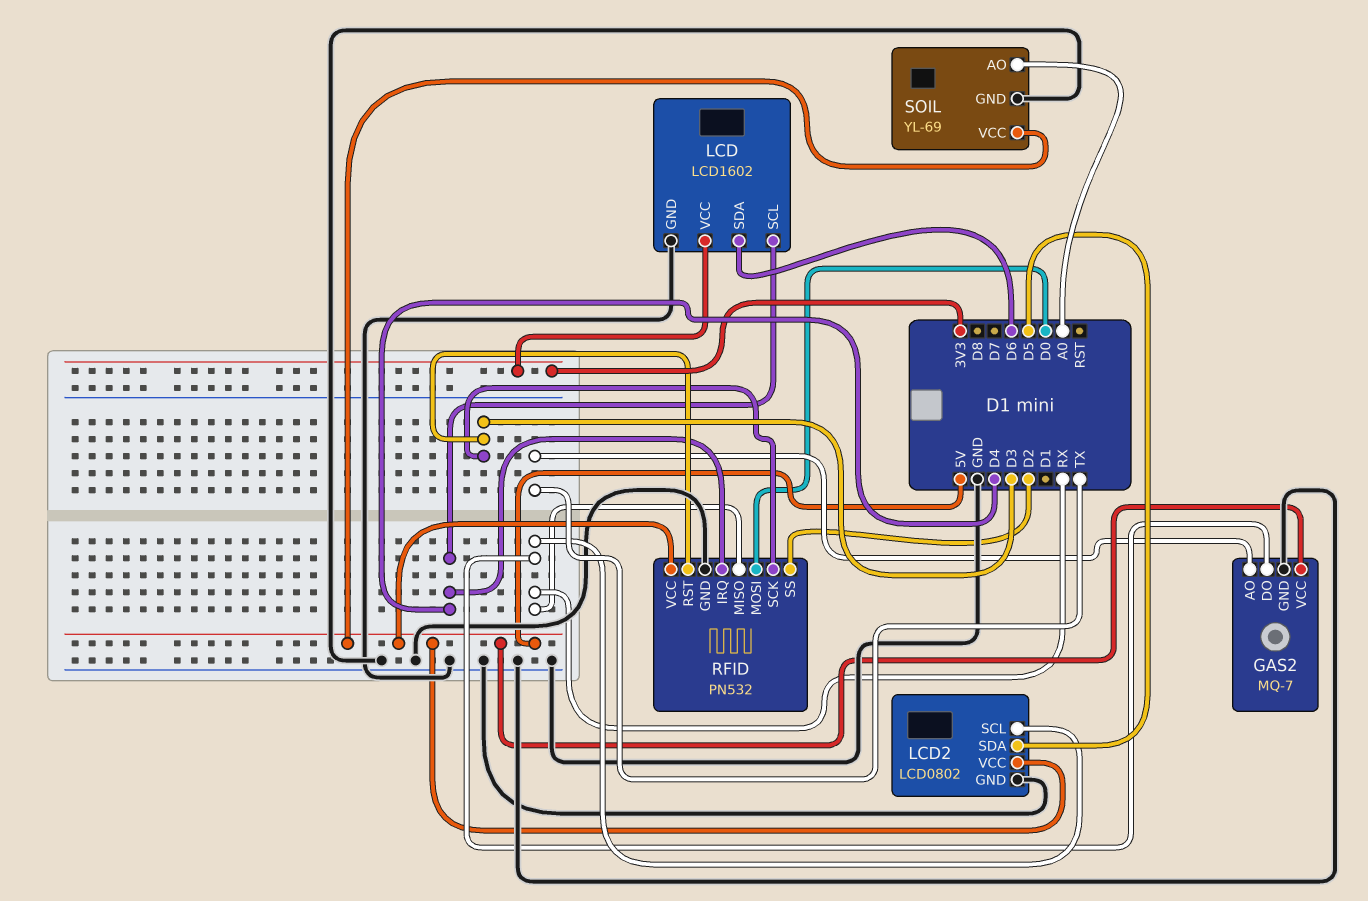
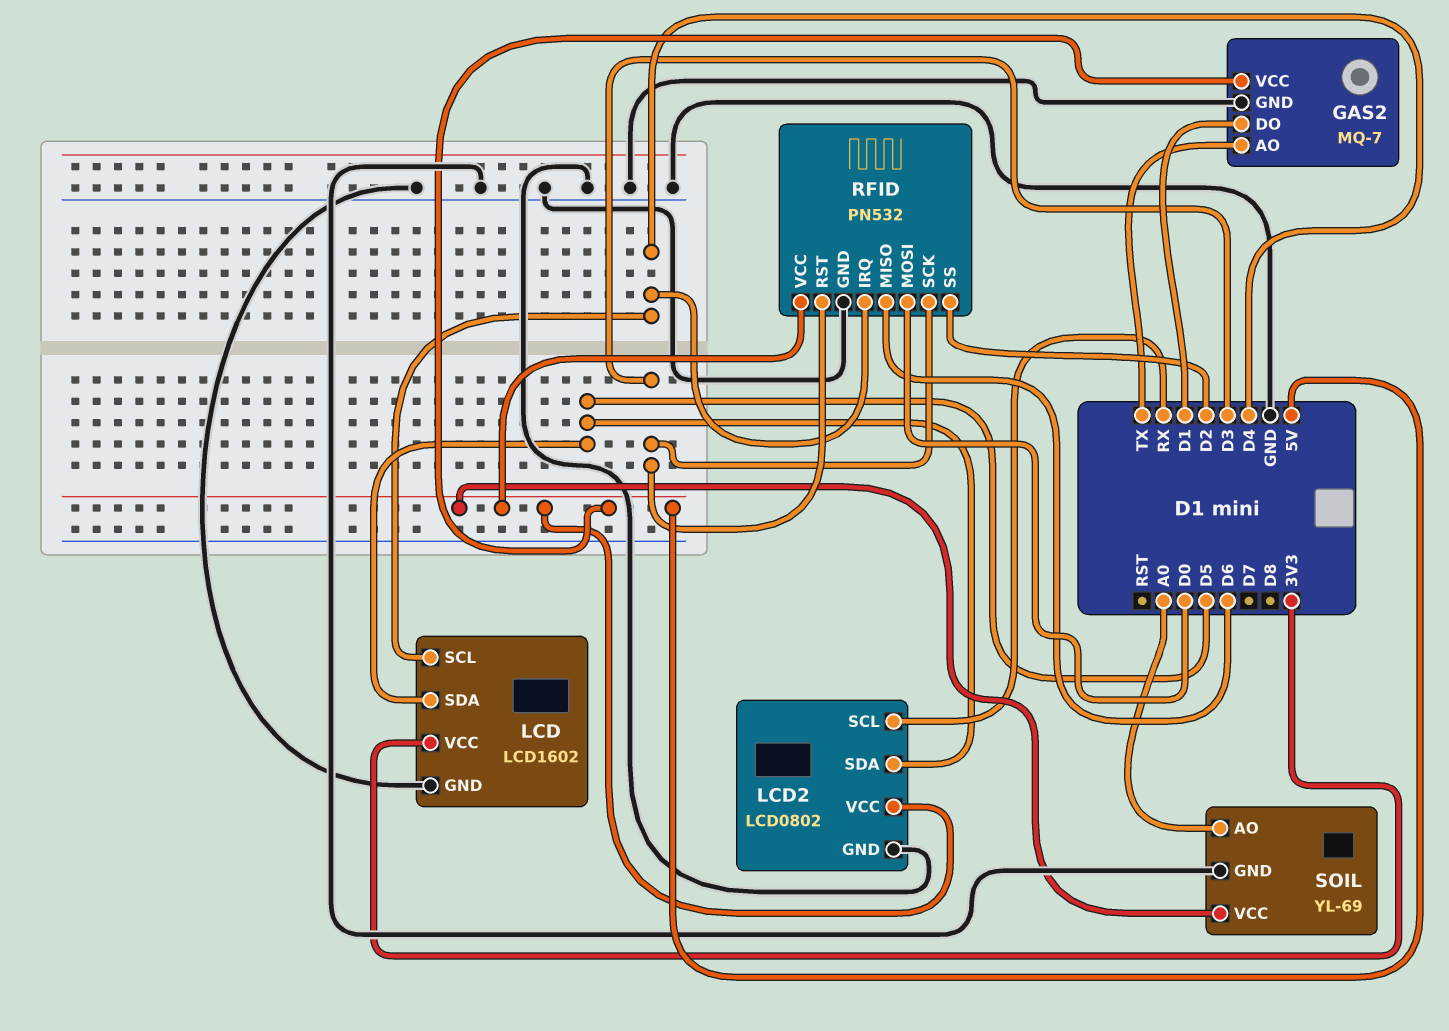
GAS2 pin DO: RX -> D1
LCD pin SDA: D6 -> D5
RFID pin MISO: RX -> D6

